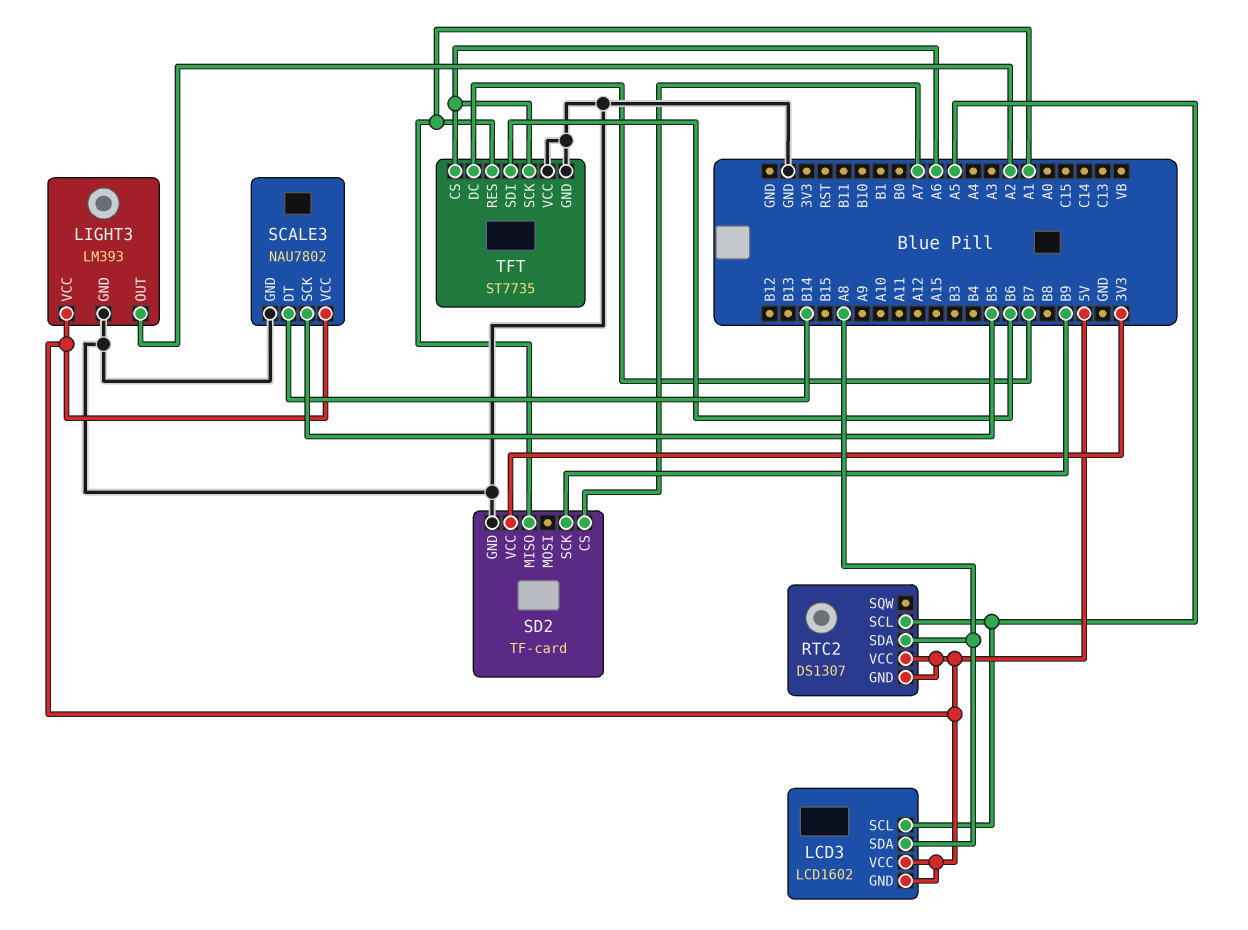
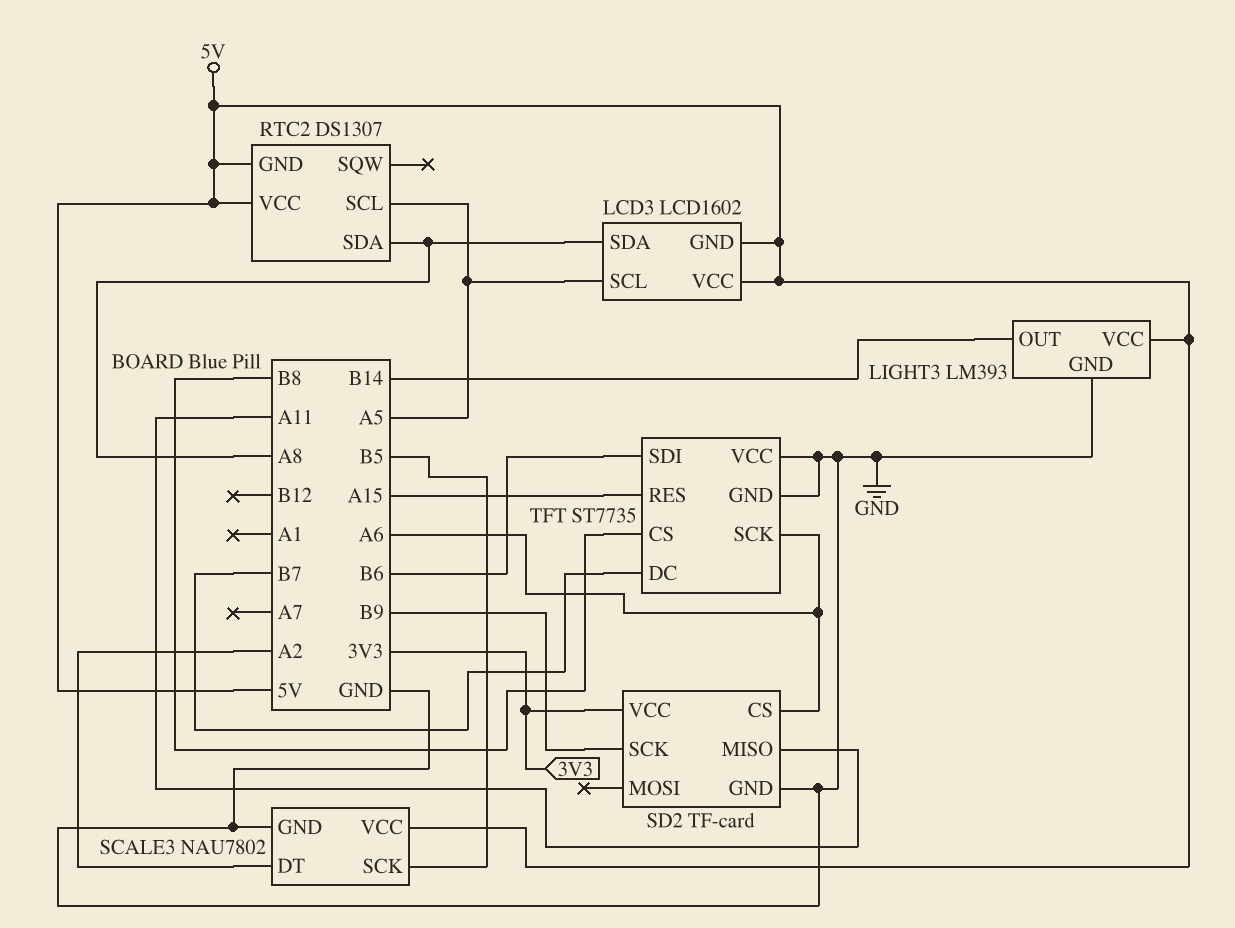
LIGHT3 pin OUT: A2 -> B14
SCALE3 pin DT: B14 -> A2
SD2 pin CS: A7 -> A6
SD2 pin MISO: A1 -> A11
TFT pin CS: A6 -> B8
TFT pin RES: A1 -> A15

